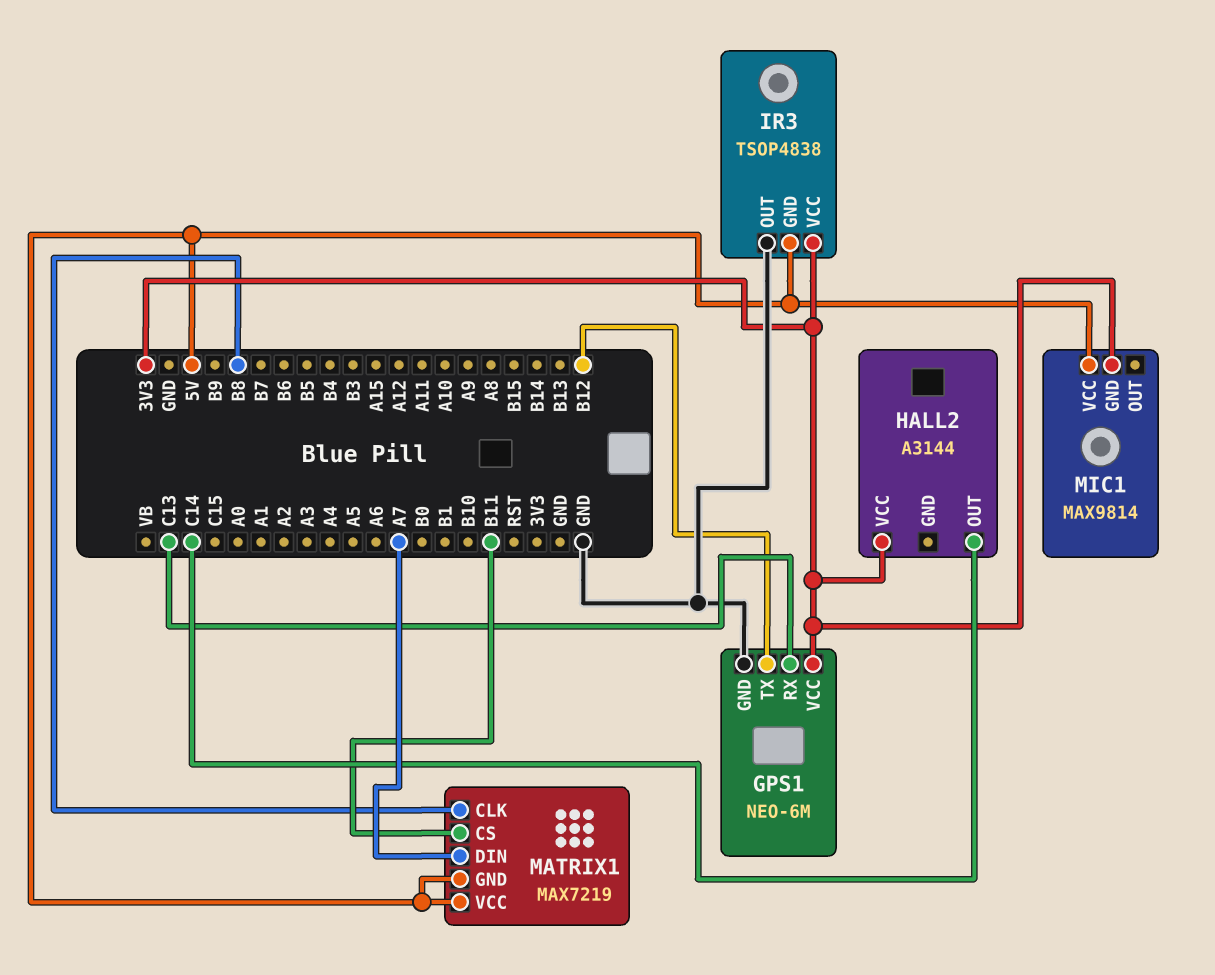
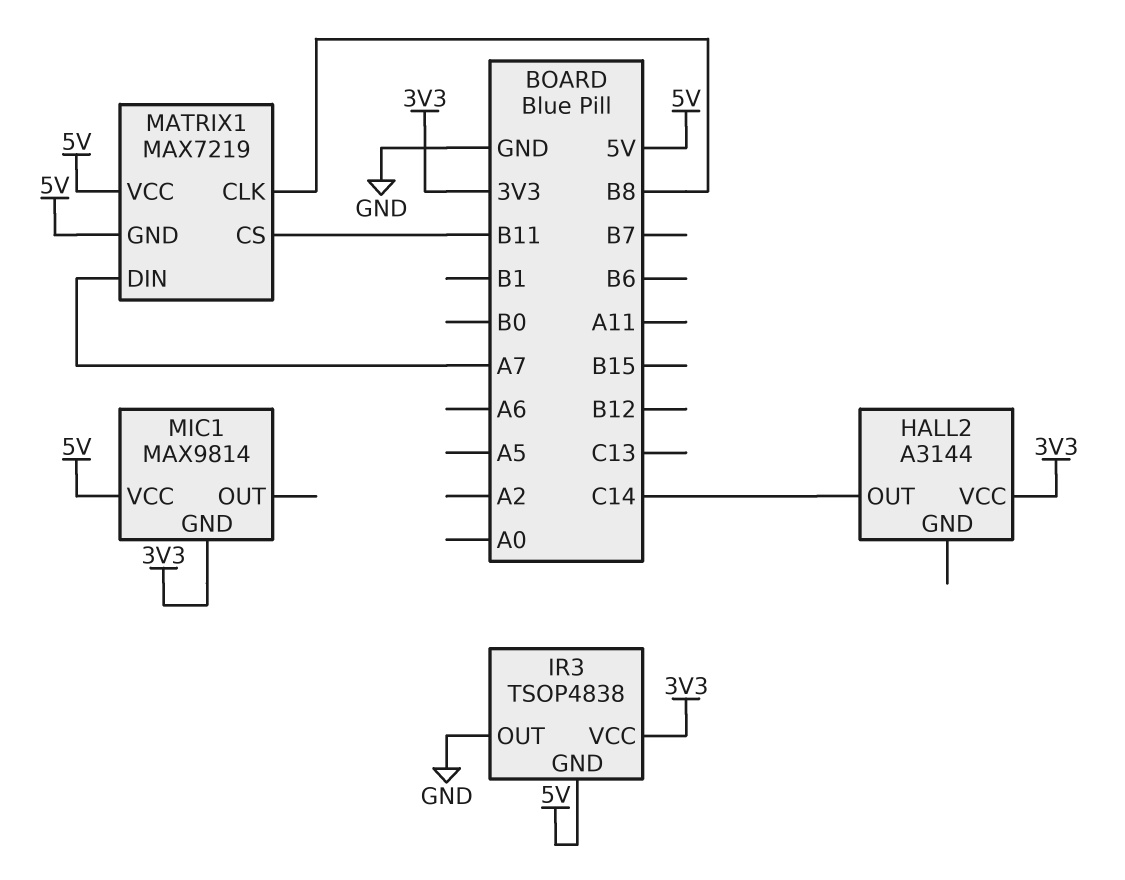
GPS1: NEO-6M -> none
GPS1 pin GND: GND -> none
GPS1 pin RX: C13 -> none
GPS1 pin TX: B12 -> none
GPS1 pin VCC: 3V3 -> none

